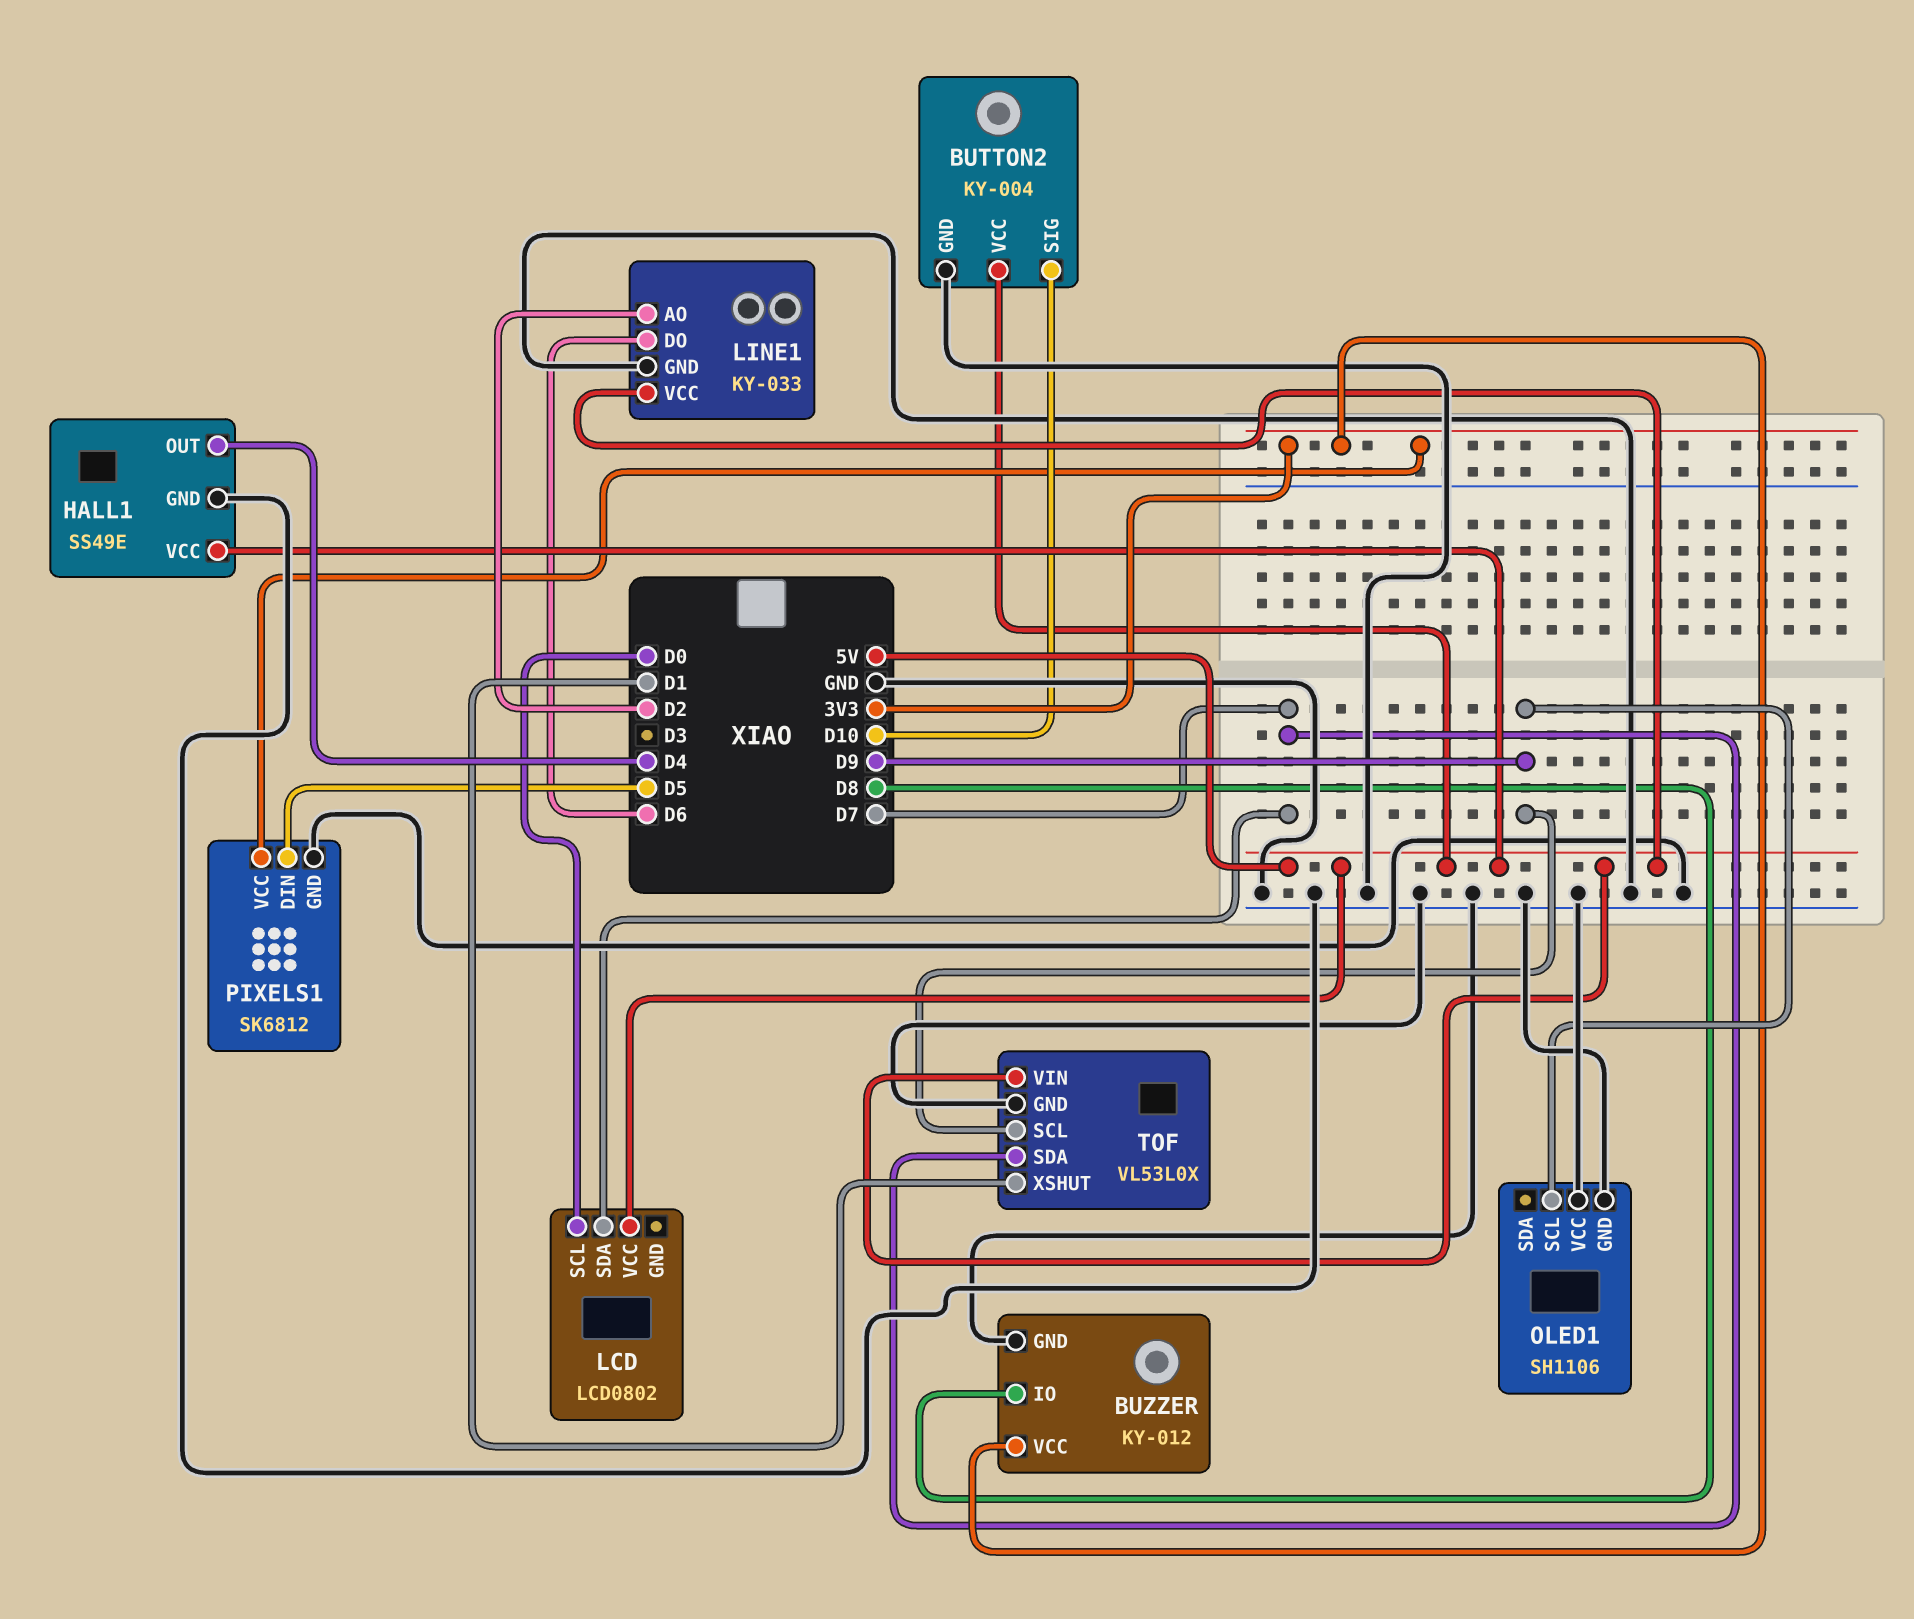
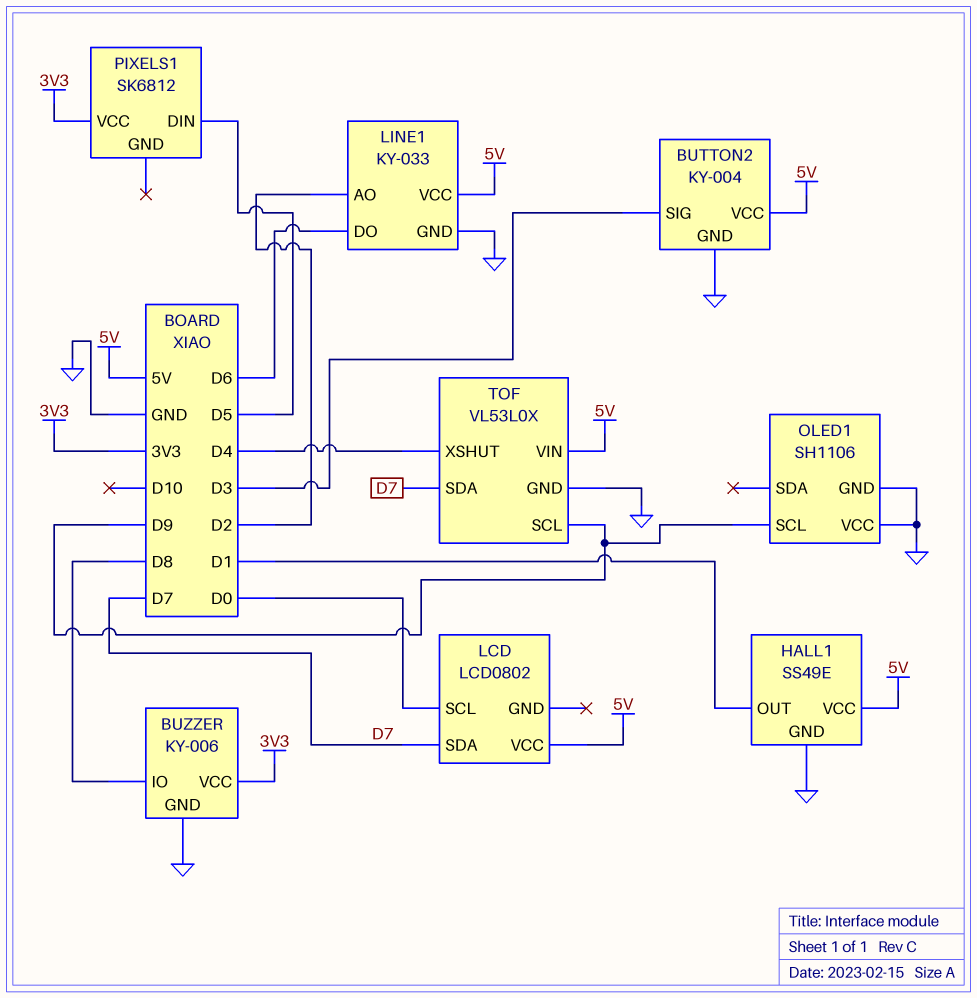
BUTTON2 pin SIG: D10 -> D3
BUZZER: KY-012 -> KY-006
HALL1 pin OUT: D4 -> D1
PIXELS1 pin GND: GND -> none
TOF pin XSHUT: D1 -> D4

